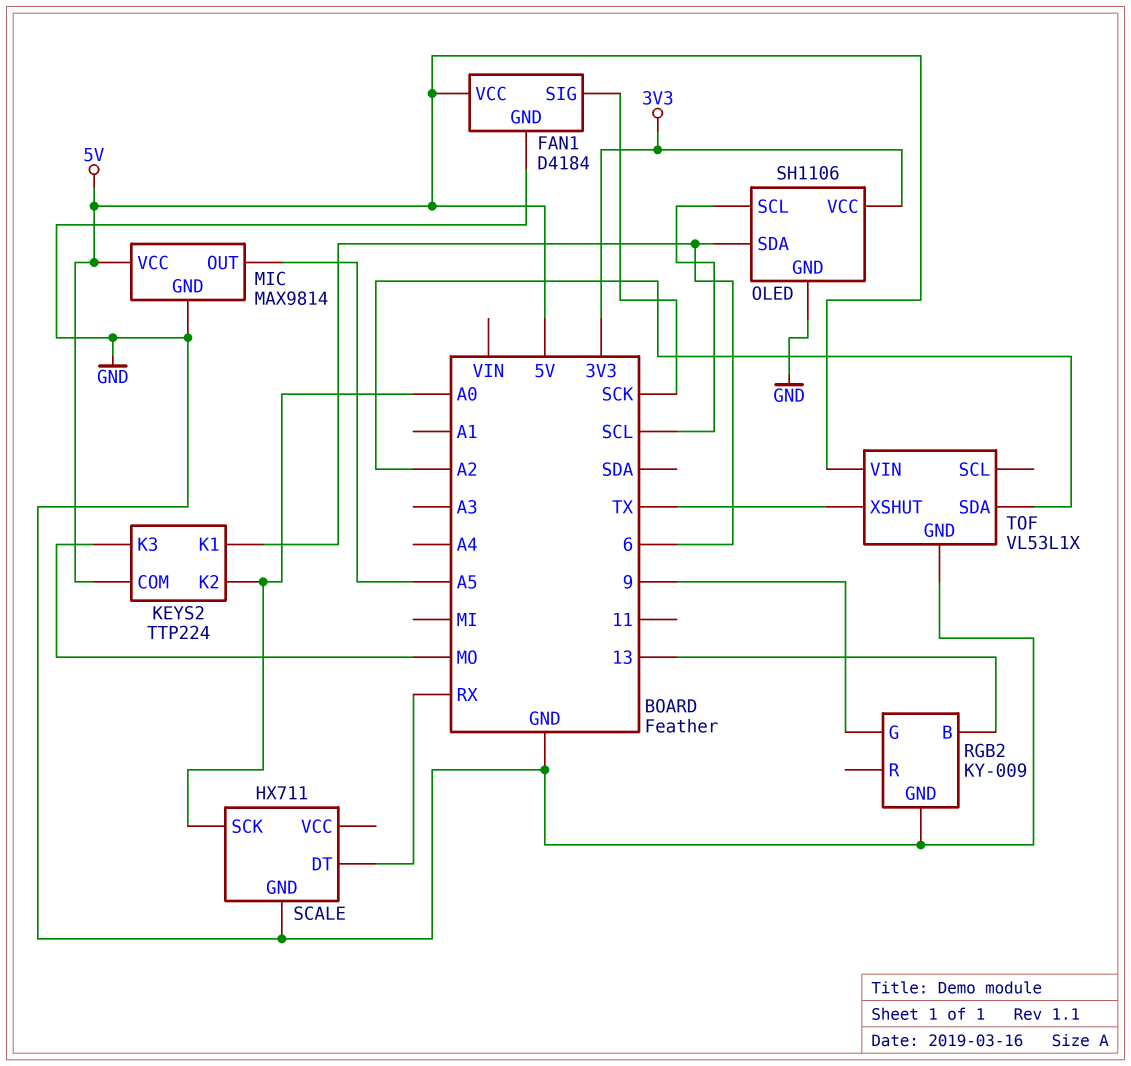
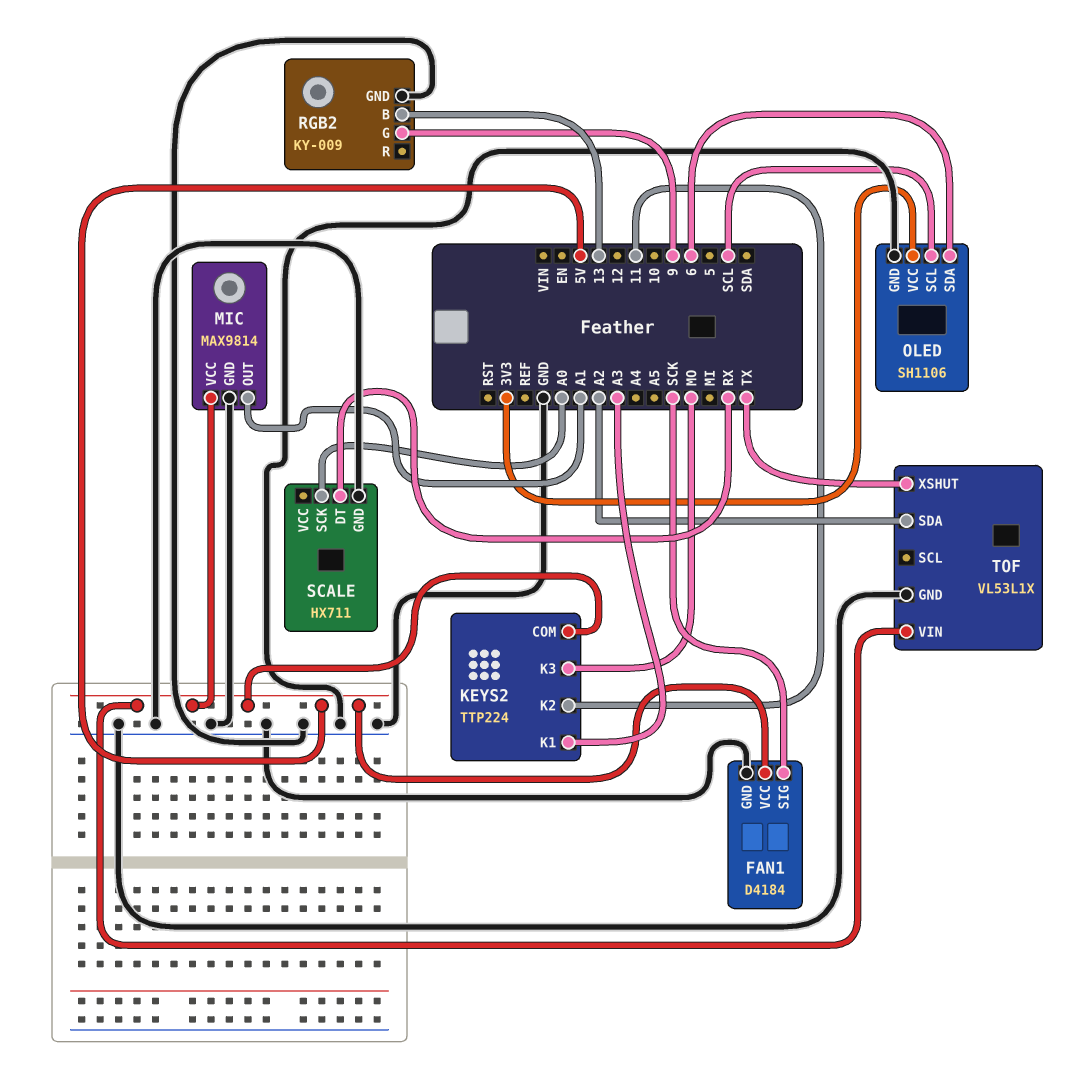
KEYS2 pin K1: 6 -> A3
KEYS2 pin K2: A0 -> 11
MIC pin OUT: A5 -> A1

